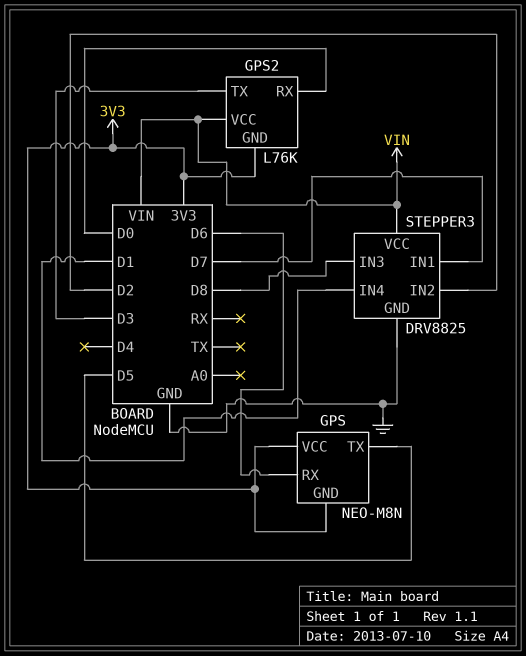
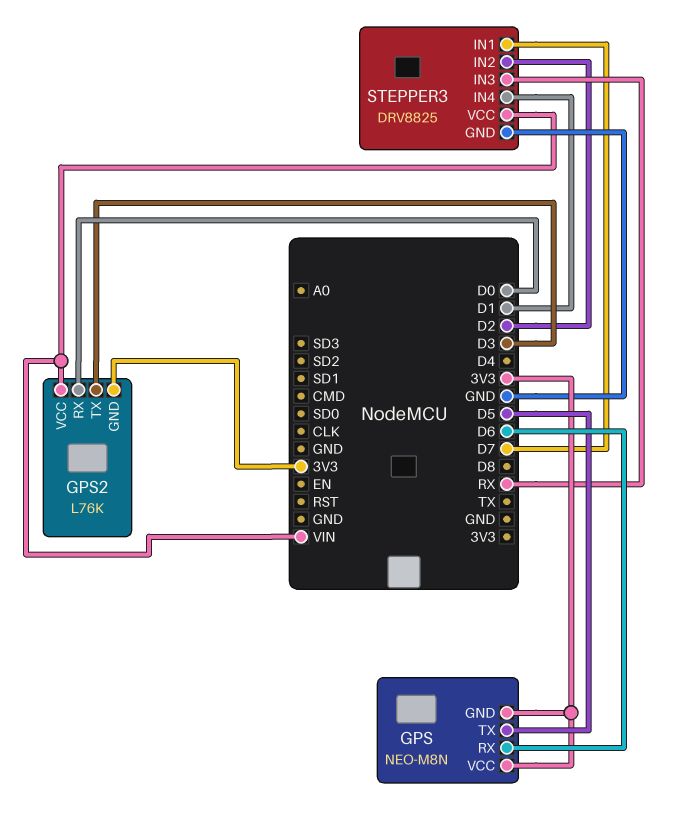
STEPPER3 pin IN3: D8 -> RX

